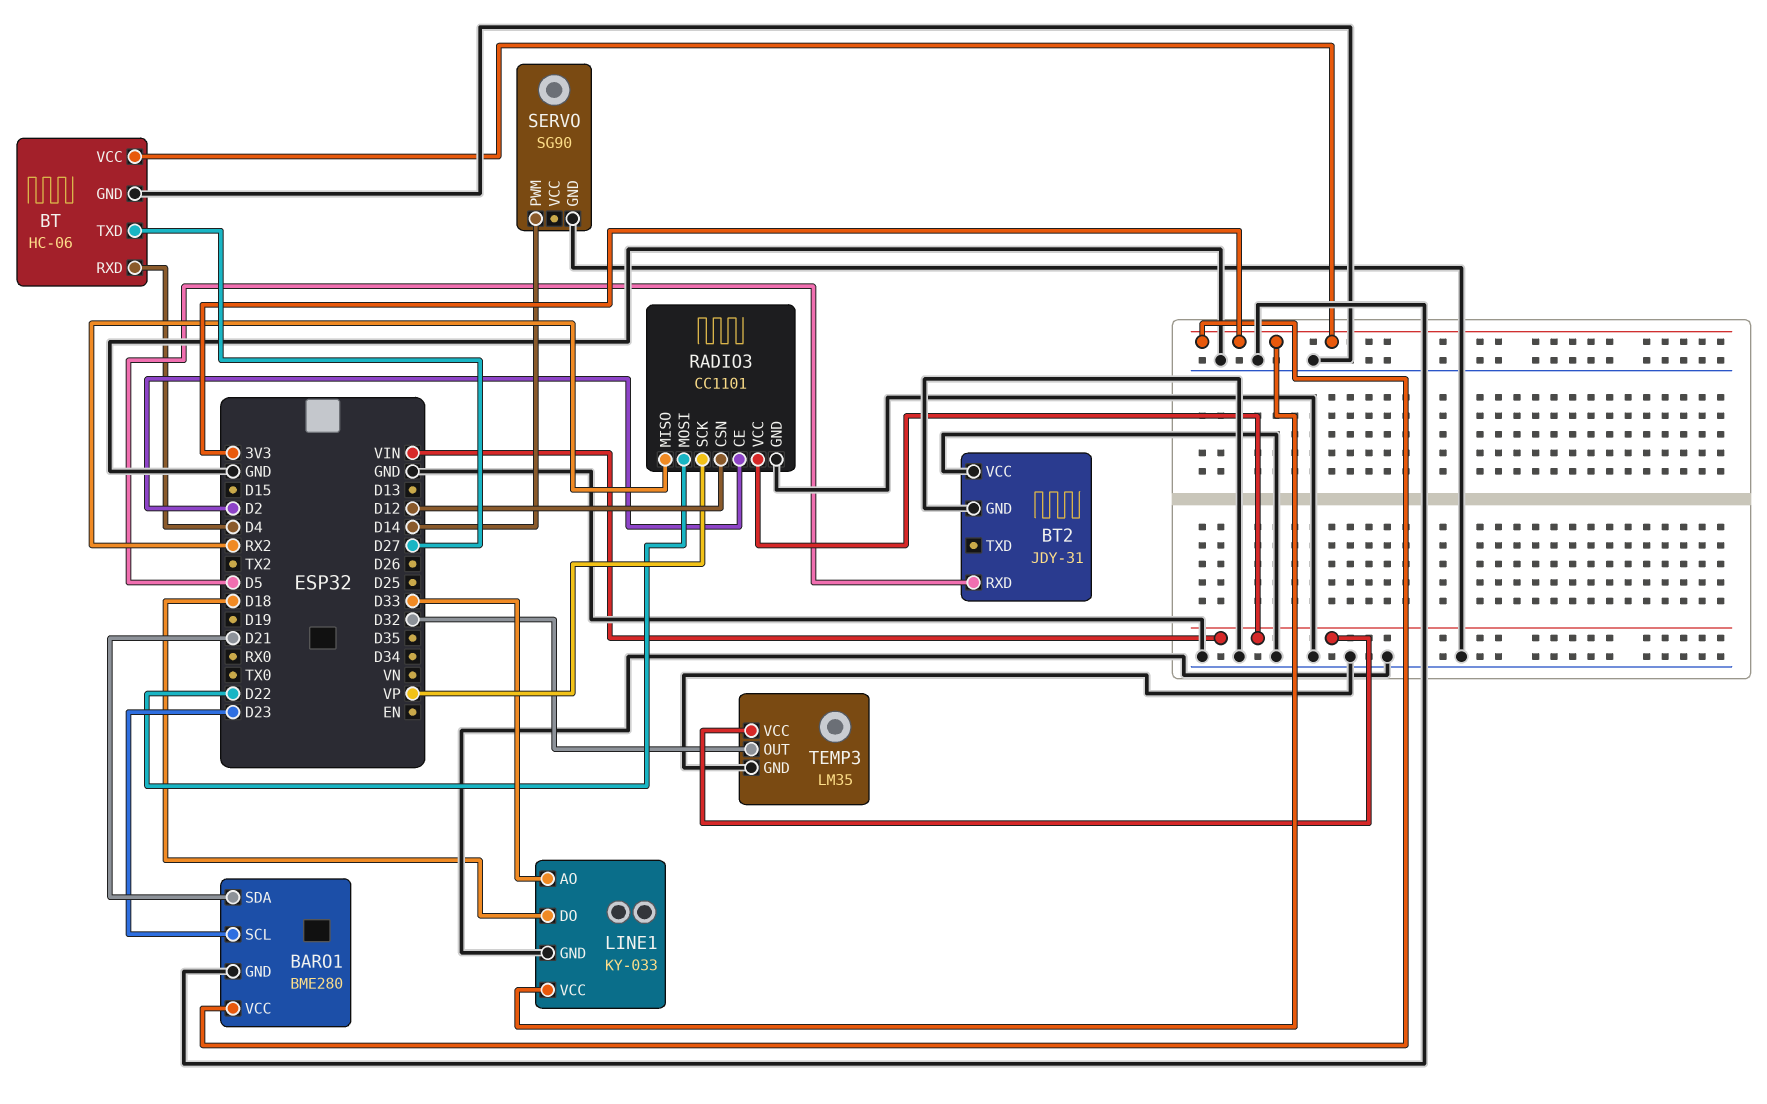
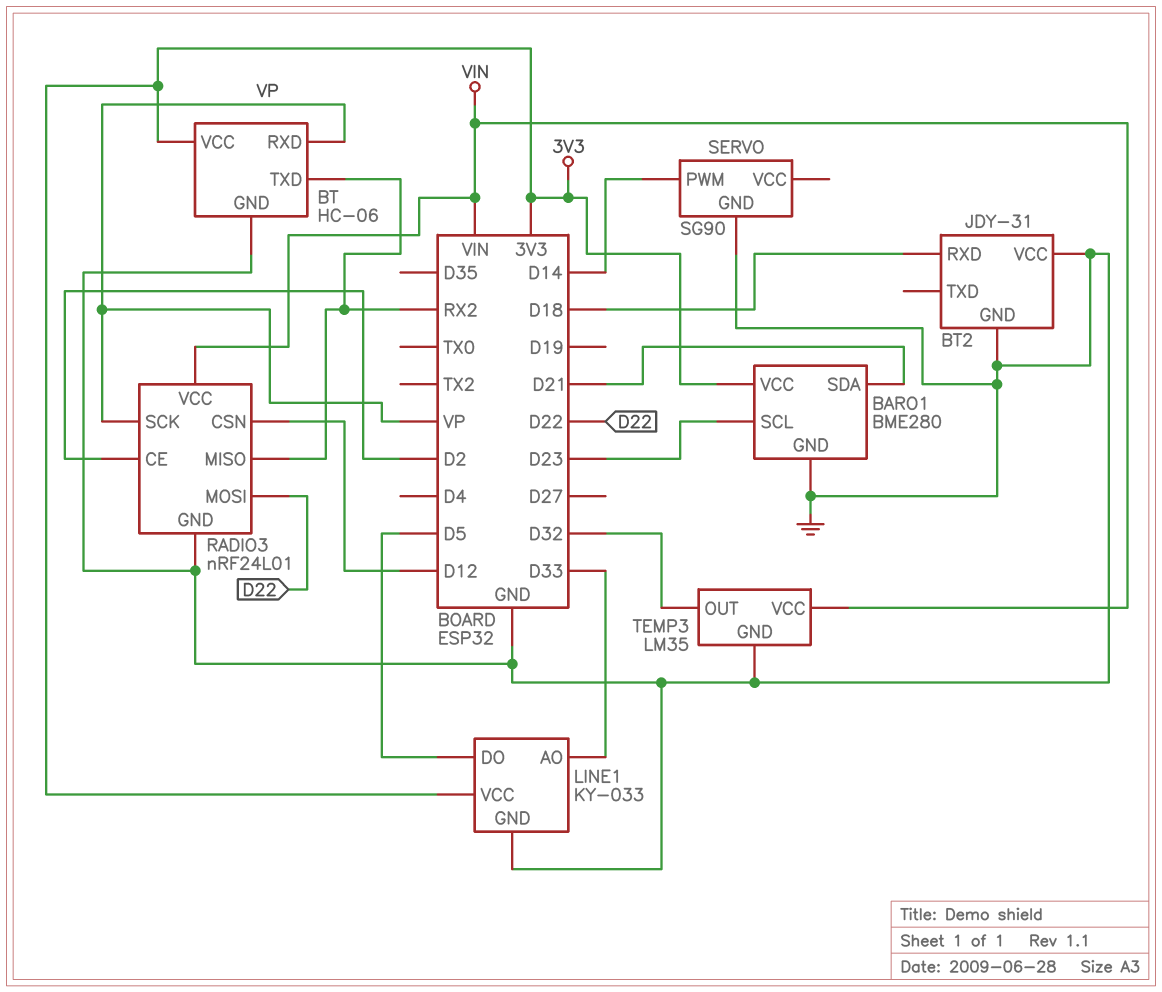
BT pin RXD: D4 -> VP
BT pin TXD: D27 -> RX2
BT2 pin RXD: D5 -> D18
LINE1 pin DO: D18 -> D5
RADIO3: CC1101 -> nRF24L01

